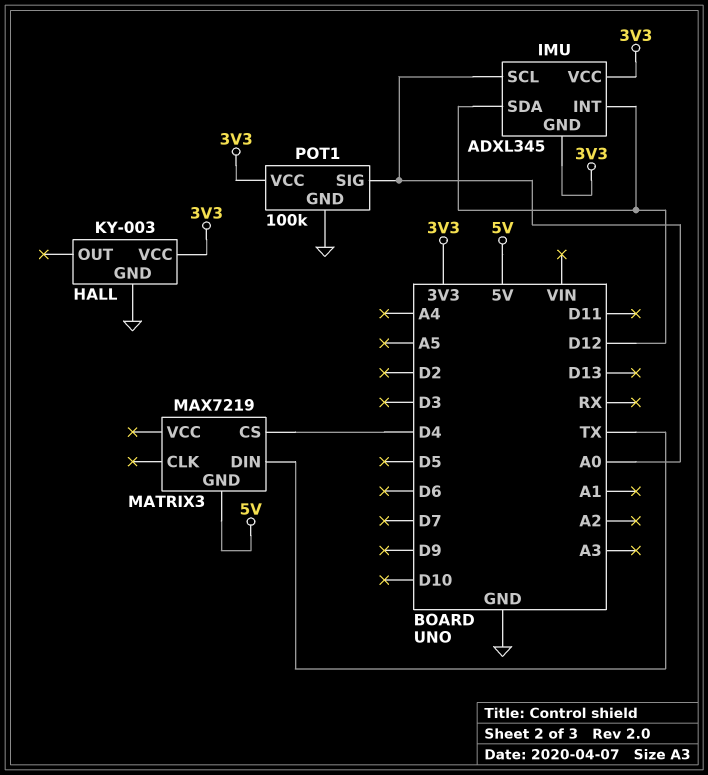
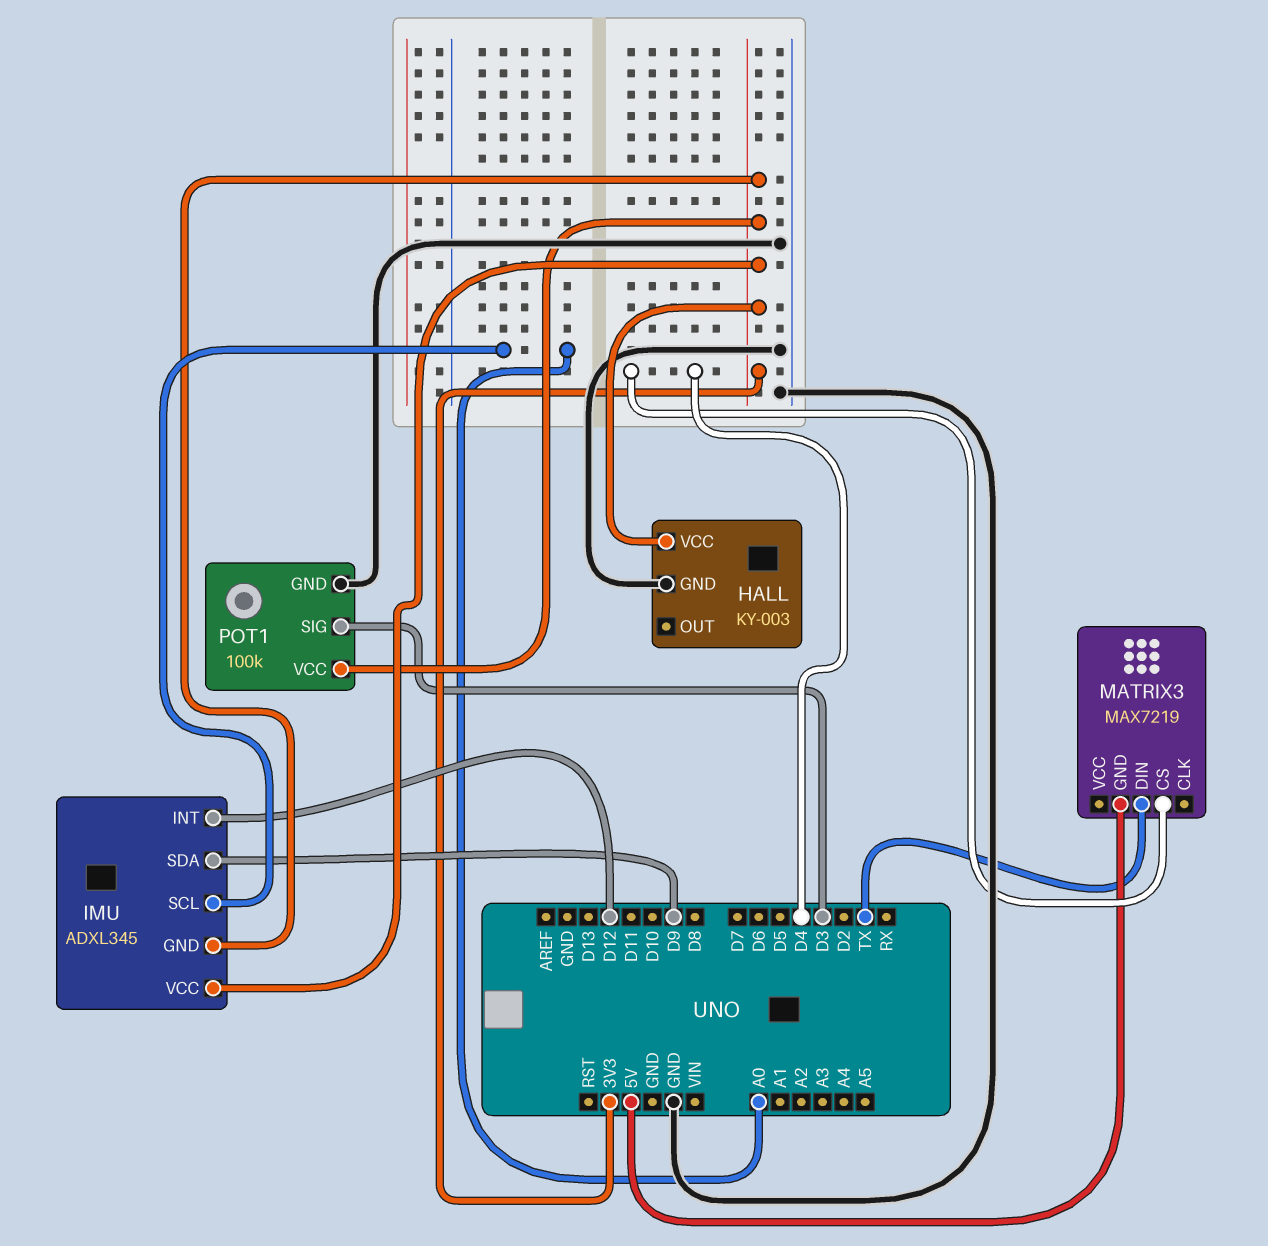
IMU pin SDA: D12 -> D9
POT1 pin SIG: A0 -> D3

